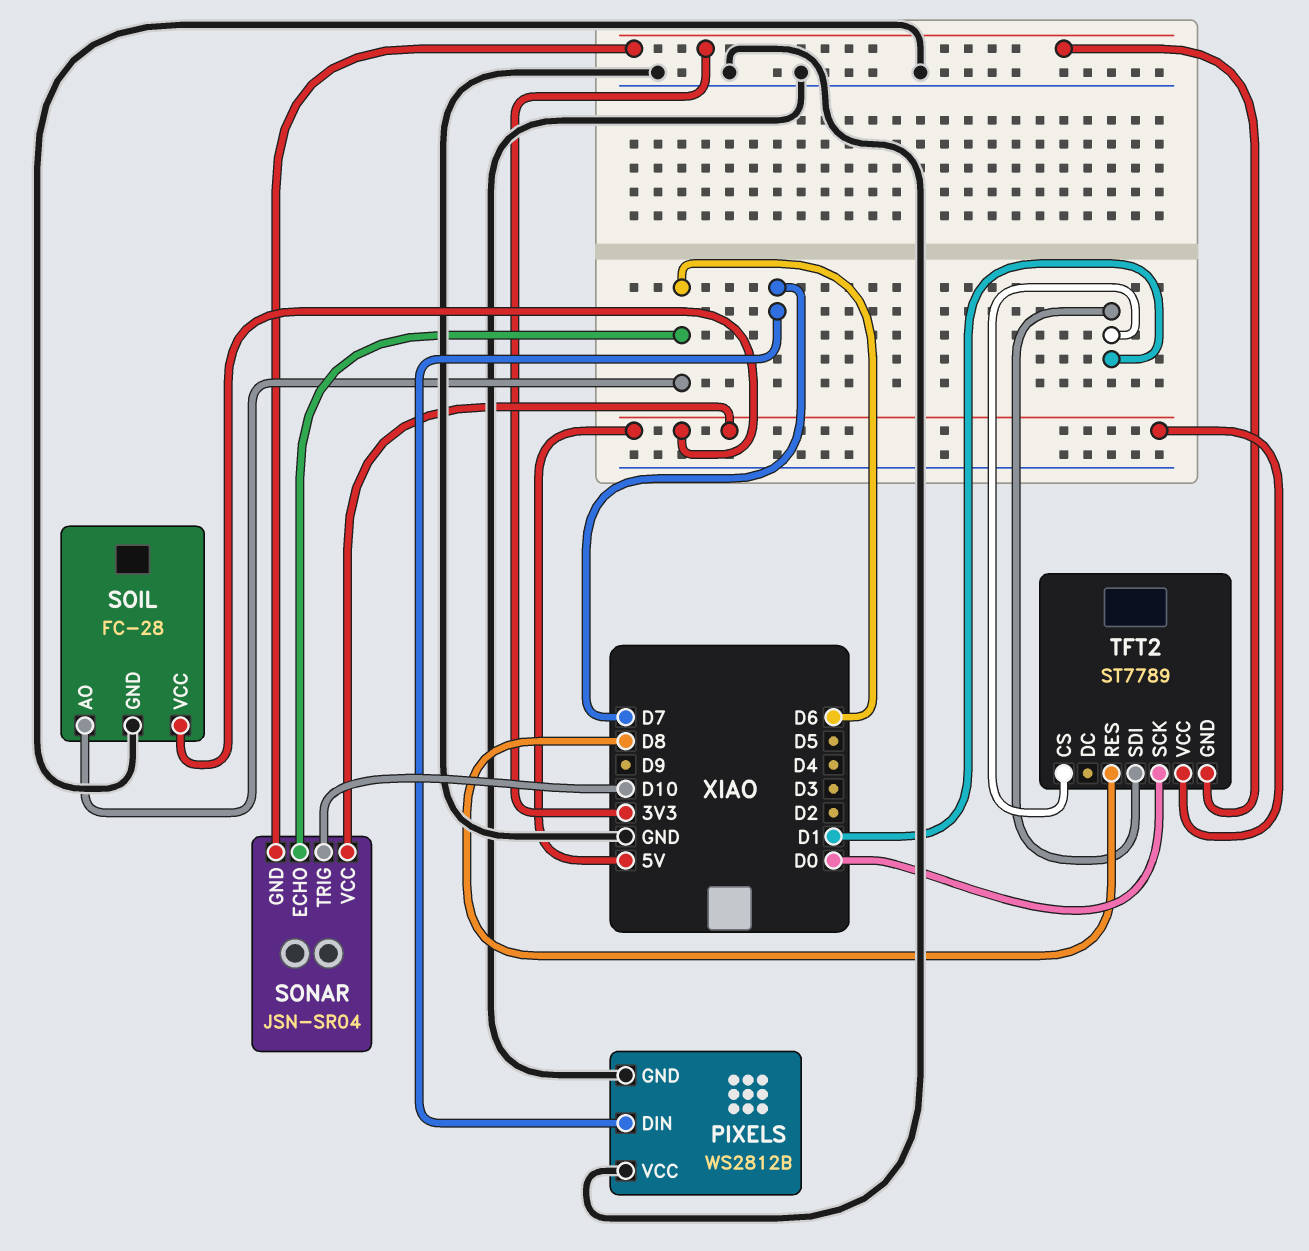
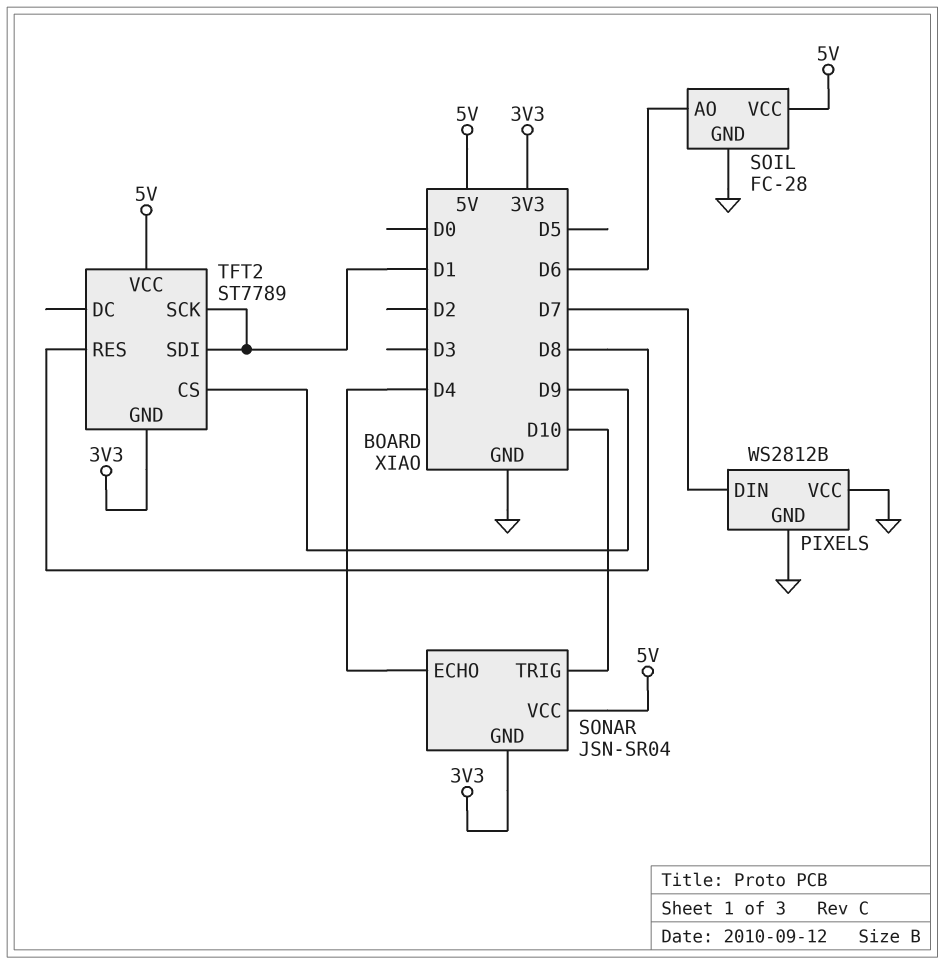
SONAR pin ECHO: D6 -> D4
TFT2 pin CS: D1 -> D9
TFT2 pin SCK: D0 -> D1

